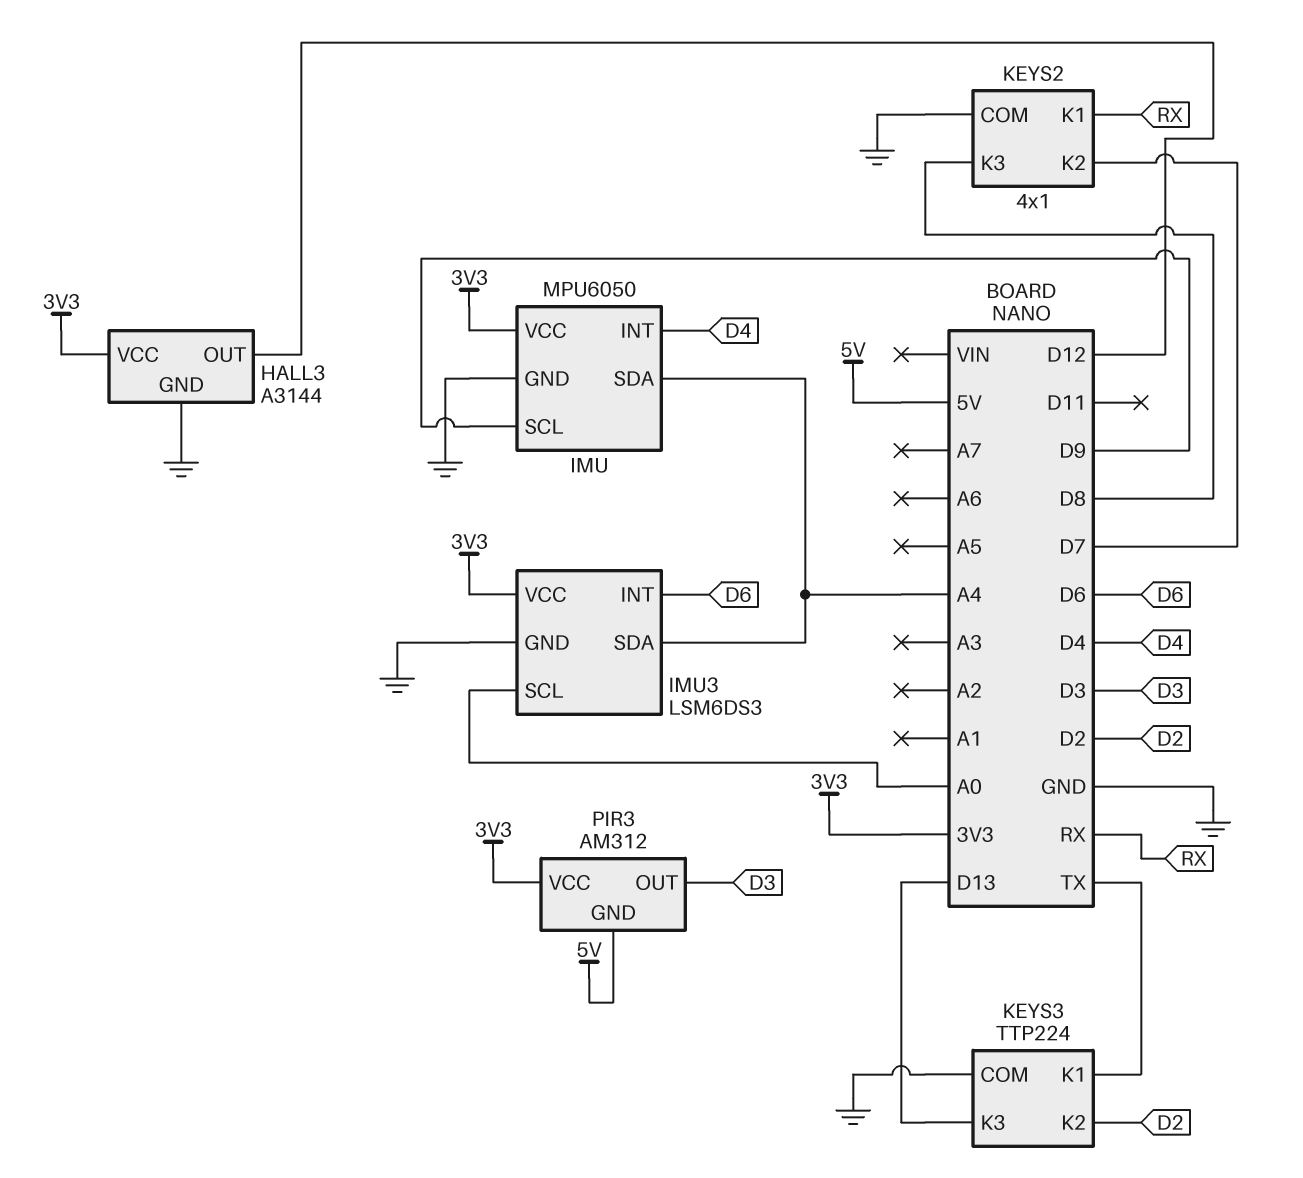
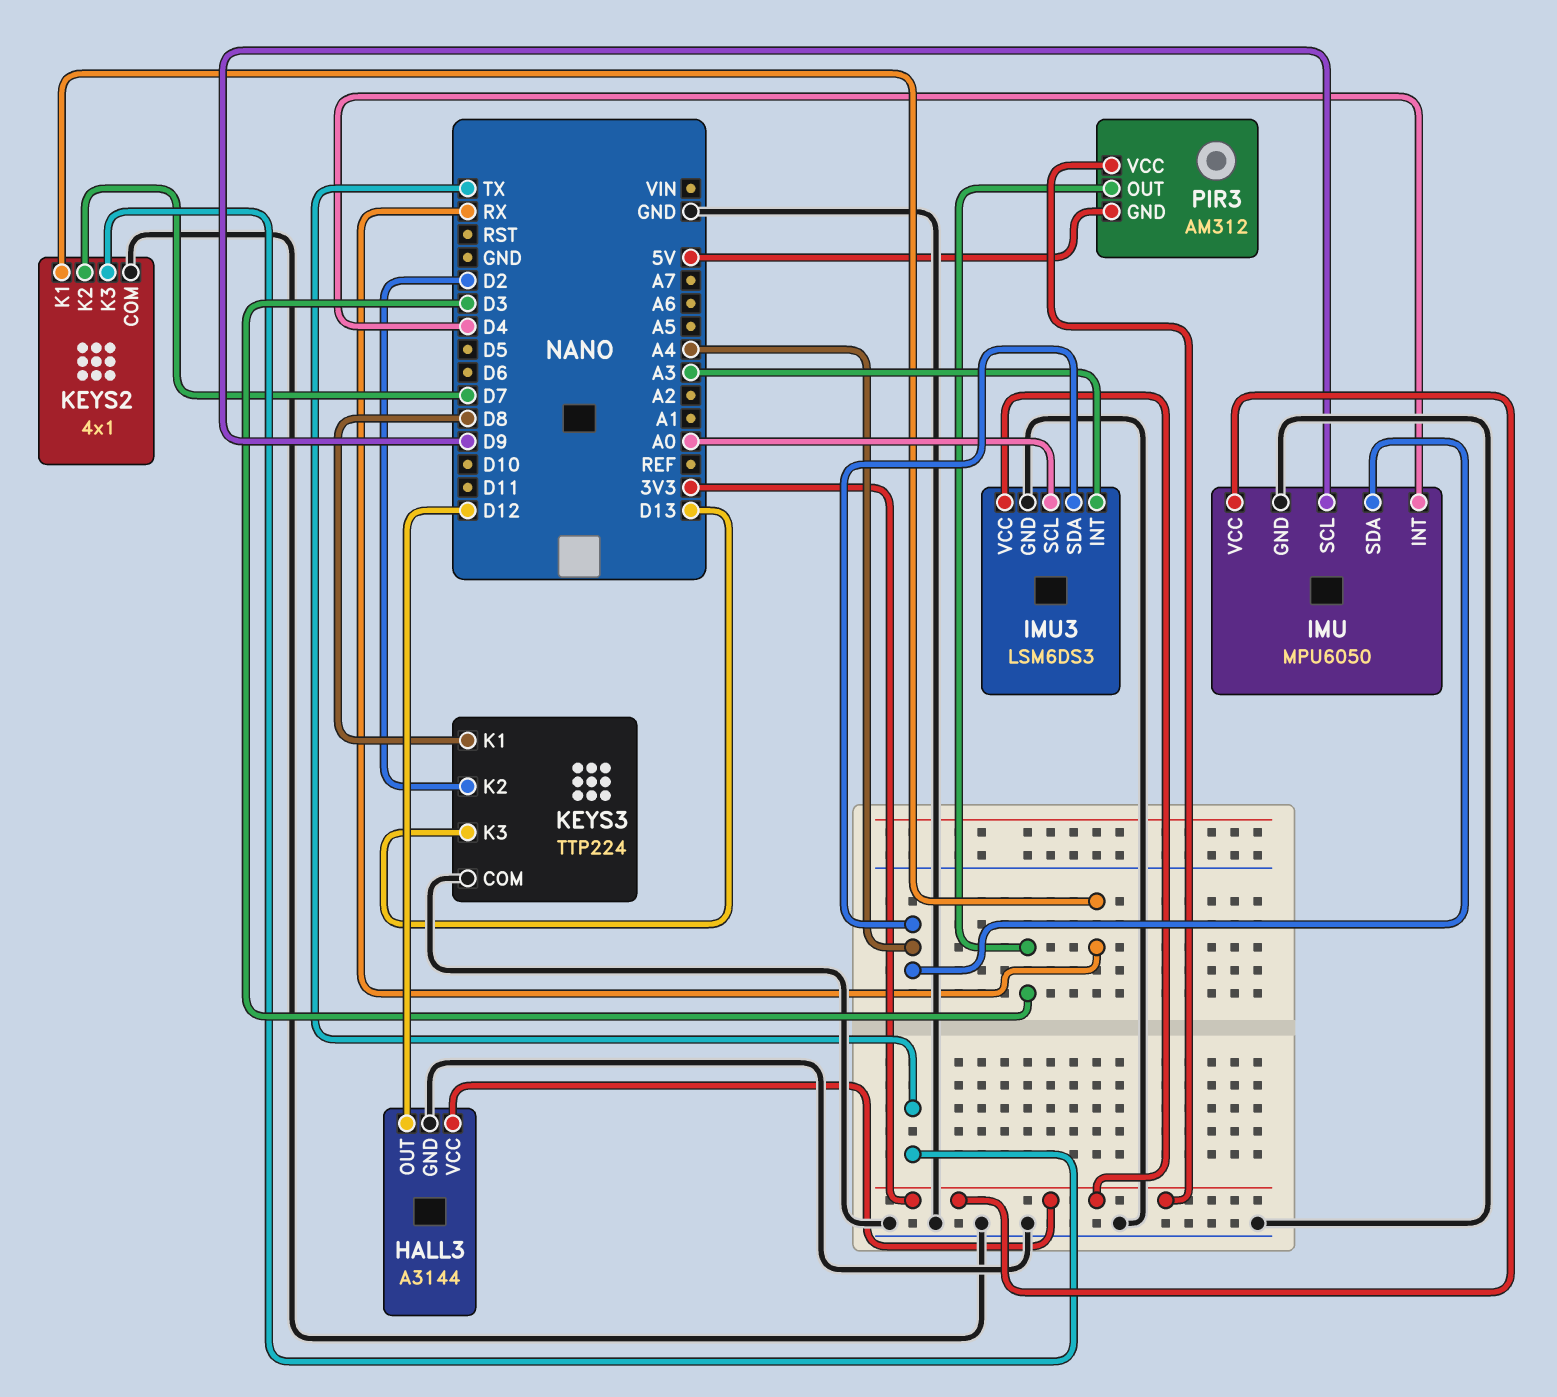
IMU3 pin INT: D6 -> A3
KEYS2 pin K3: D8 -> TX
KEYS3 pin K1: TX -> D8

